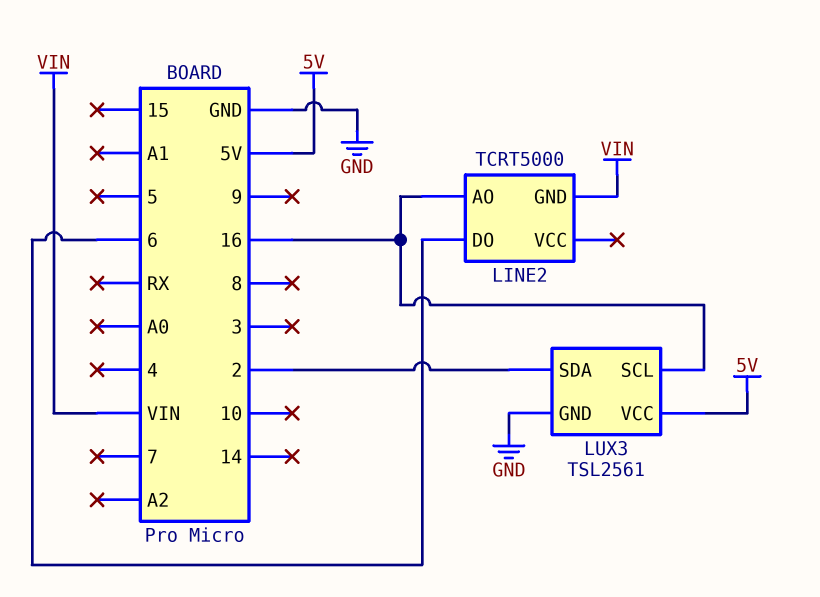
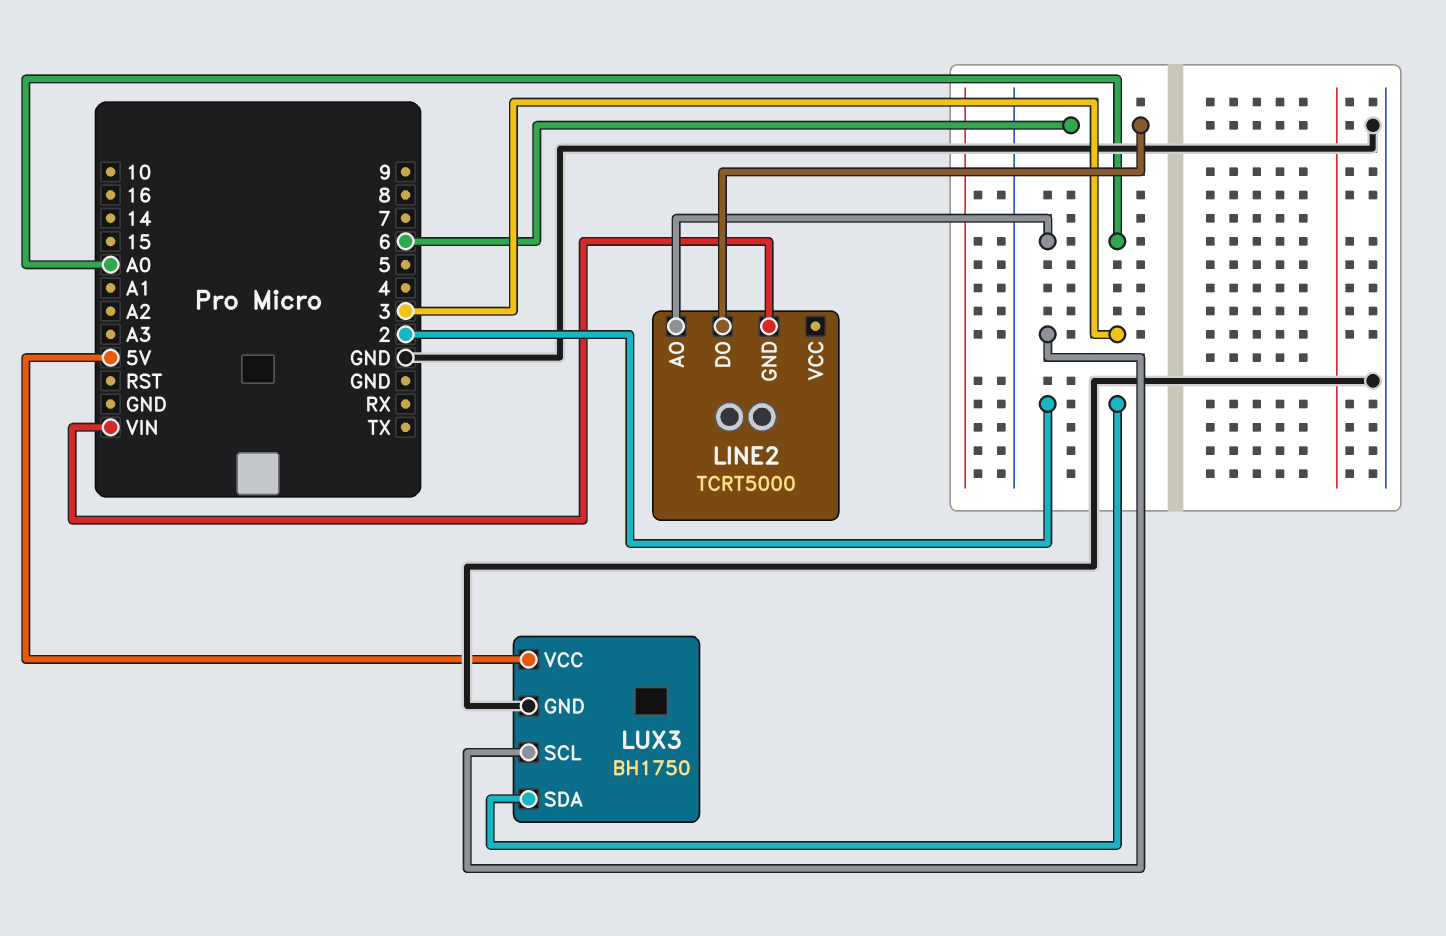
LINE2 pin AO: 16 -> A0
LUX3: TSL2561 -> BH1750
LUX3 pin SCL: 16 -> 3

